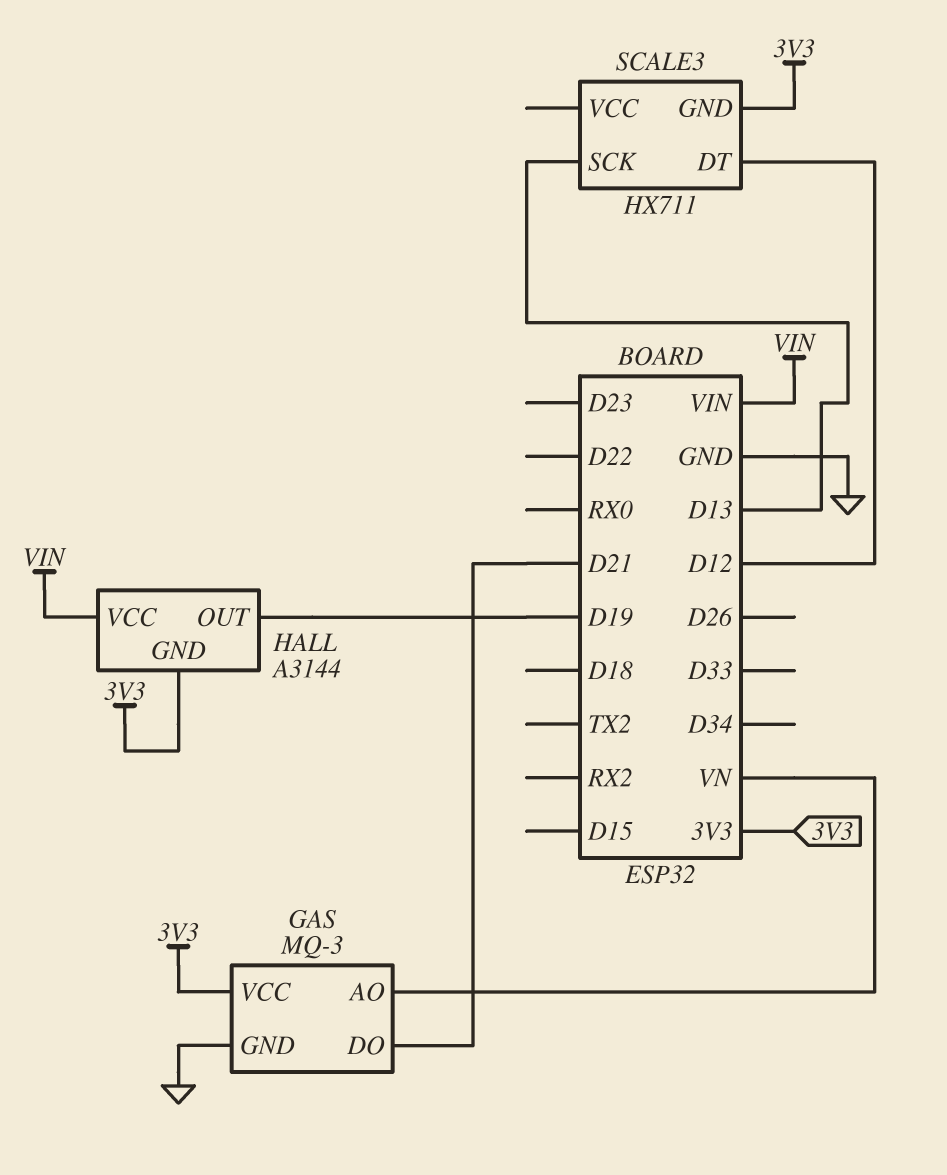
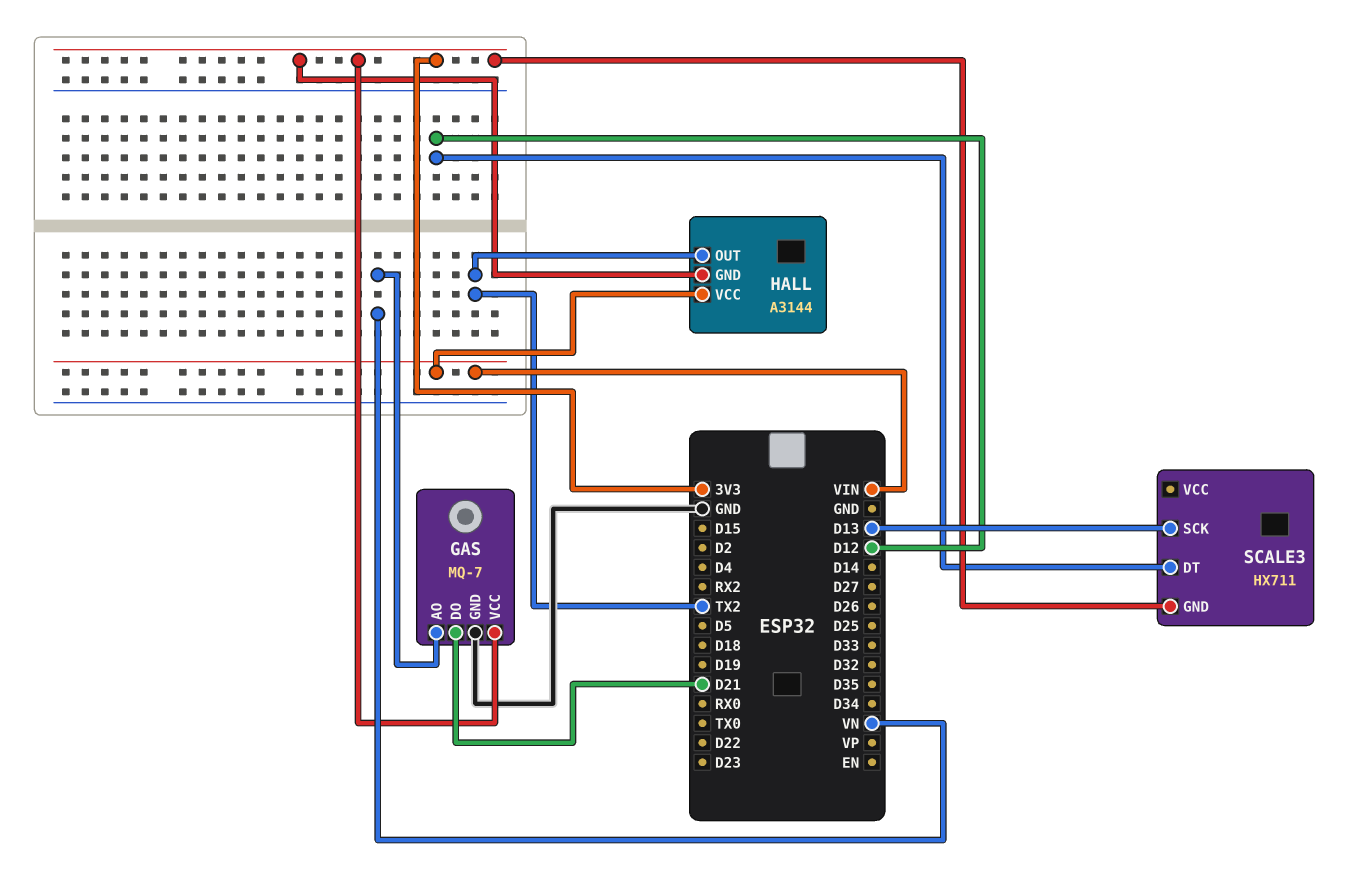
GAS: MQ-3 -> MQ-7
HALL pin OUT: D19 -> TX2

